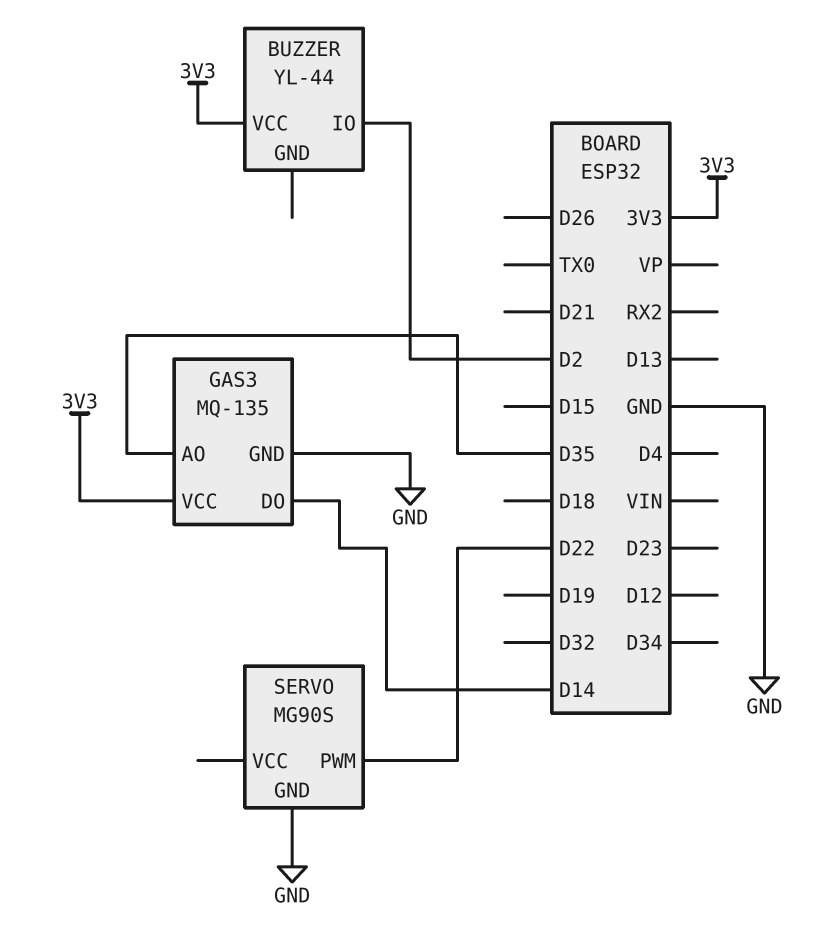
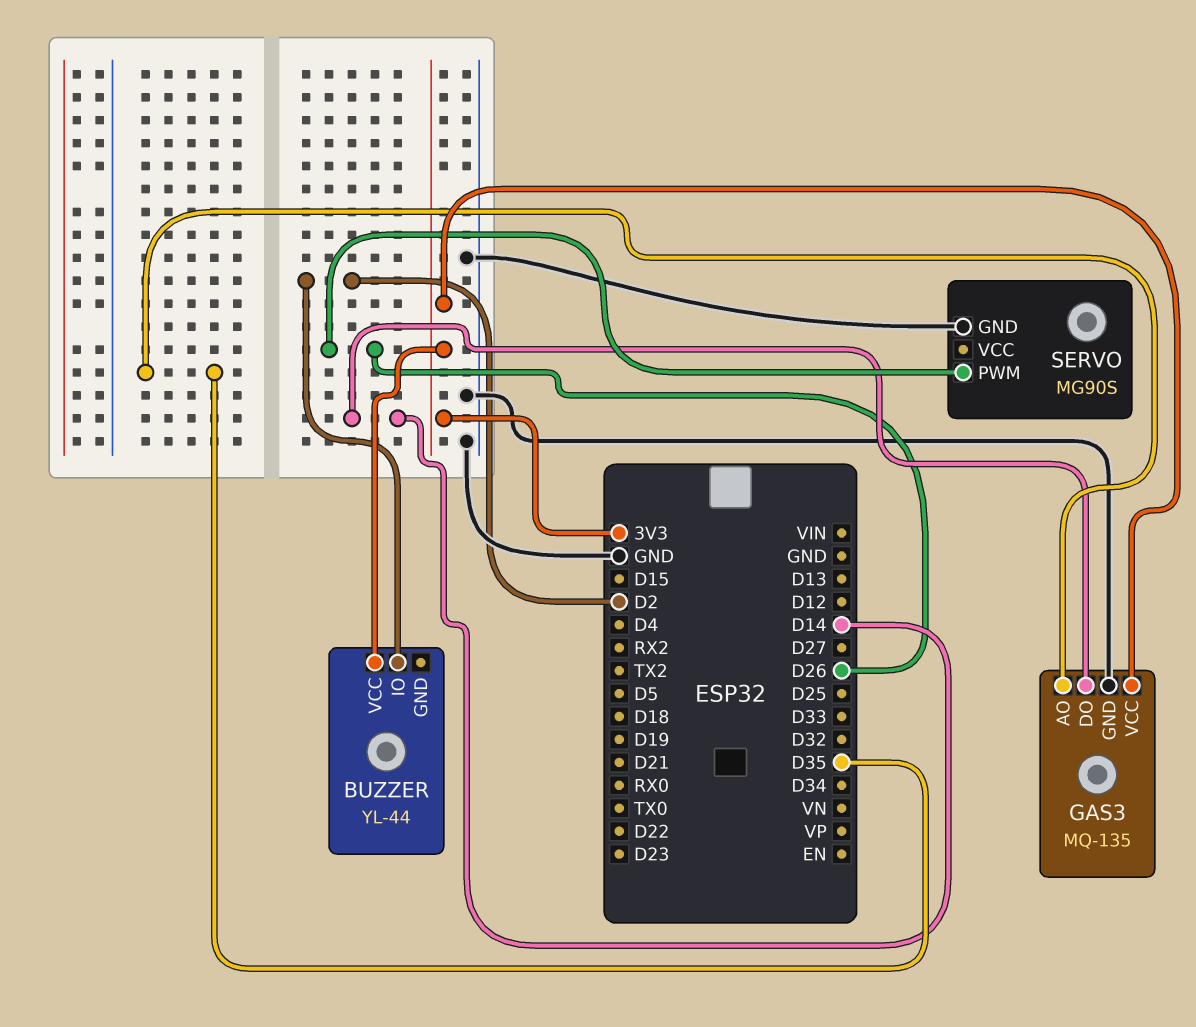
SERVO pin PWM: D22 -> D26

